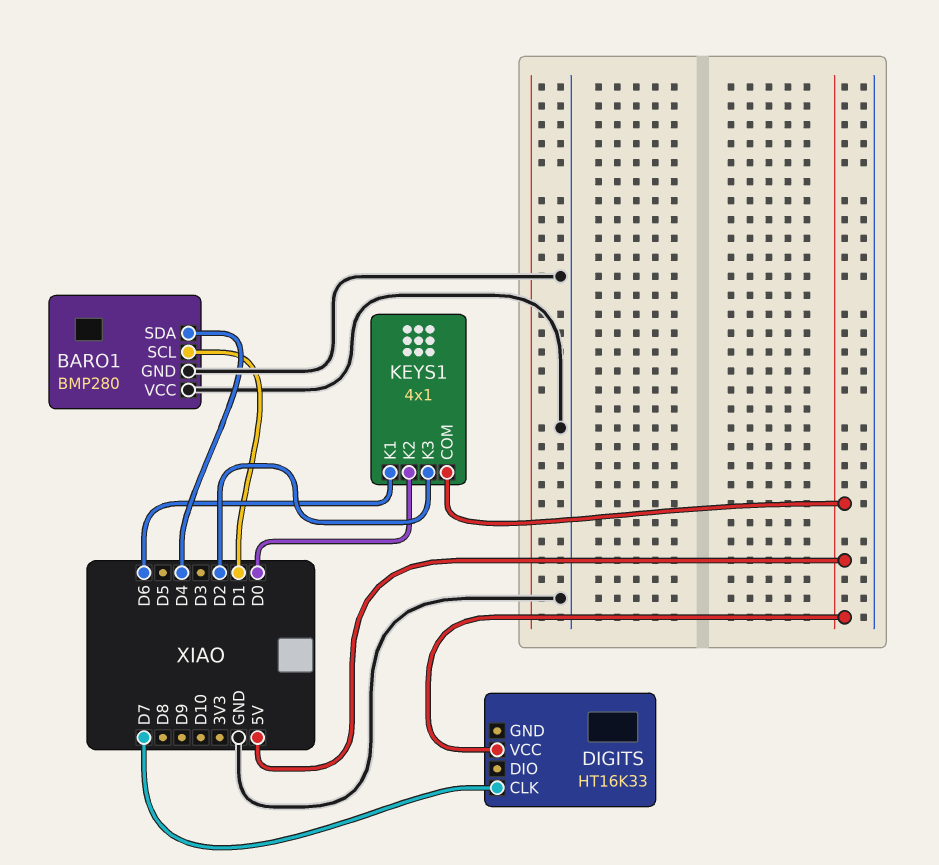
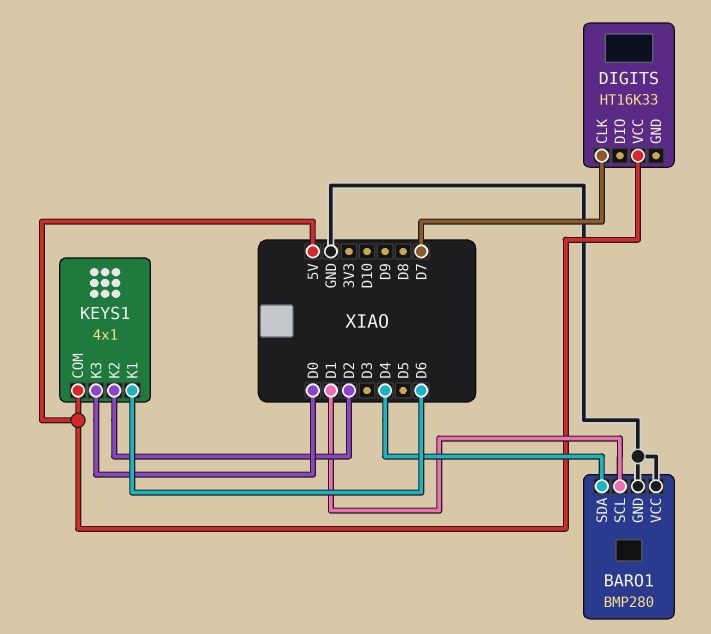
KEYS1 pin K2: D0 -> D2
KEYS1 pin K3: D2 -> D0

